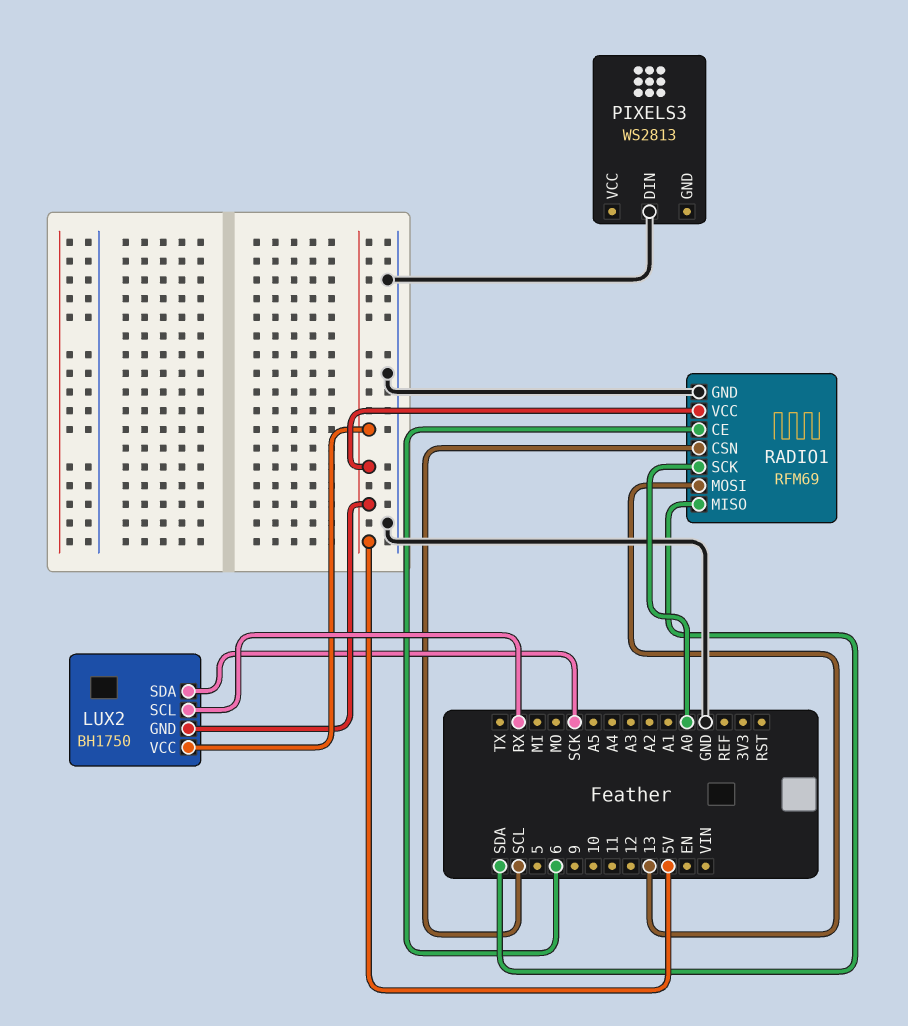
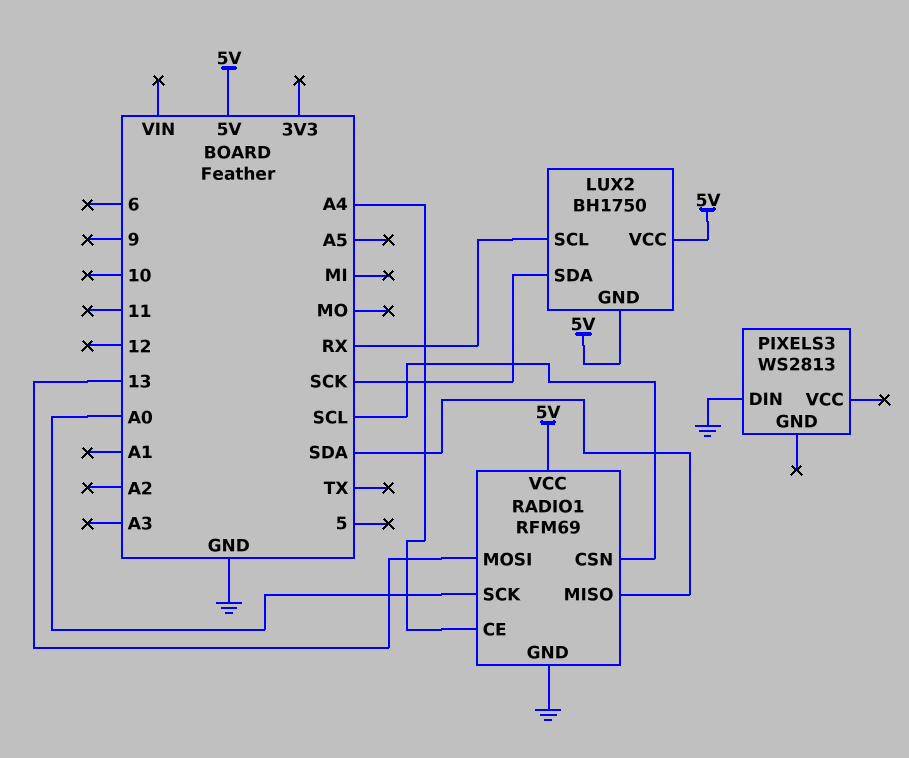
RADIO1 pin CE: 6 -> A4

